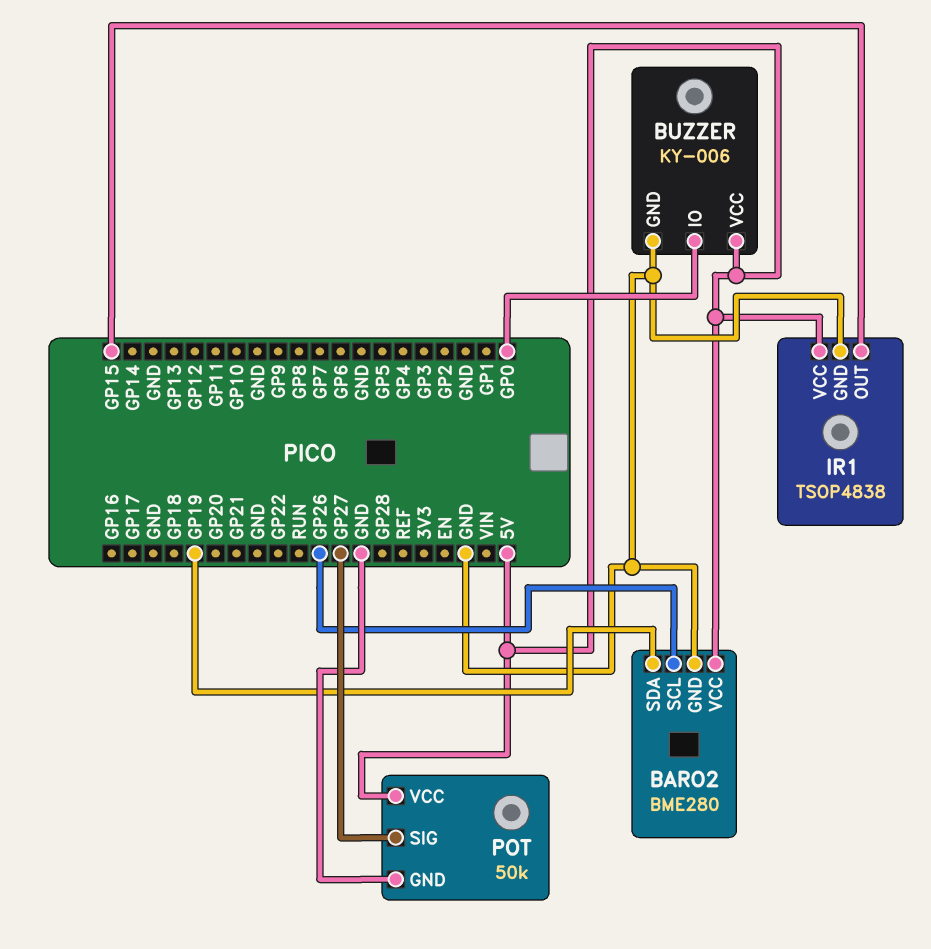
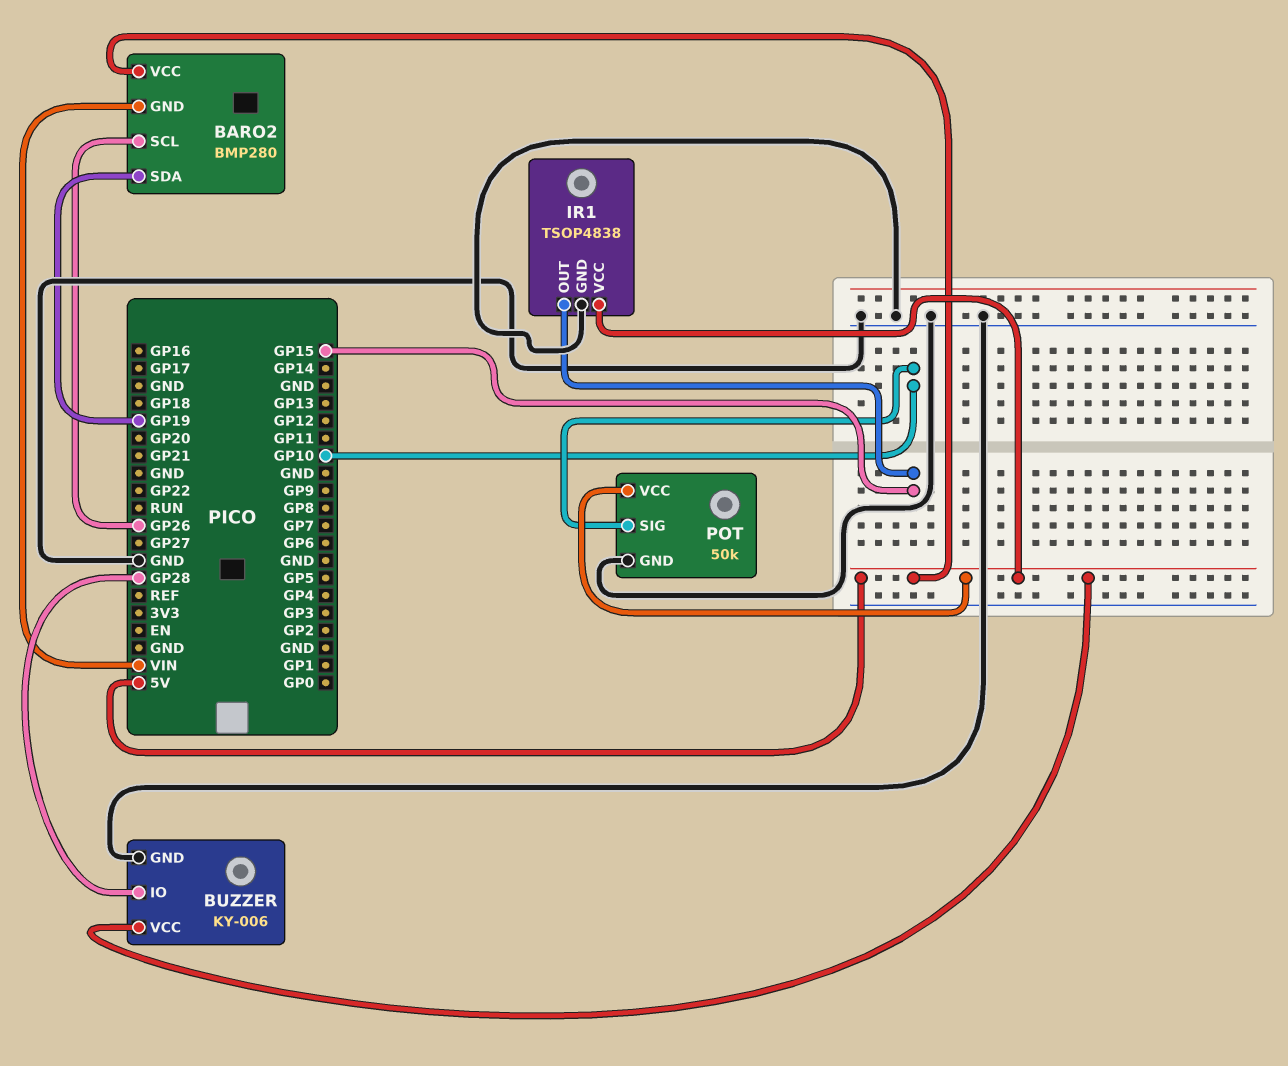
BARO2: BME280 -> BMP280
BARO2 pin GND: GND -> VIN
BUZZER pin IO: GP0 -> GP28
POT pin SIG: GP27 -> GP10

